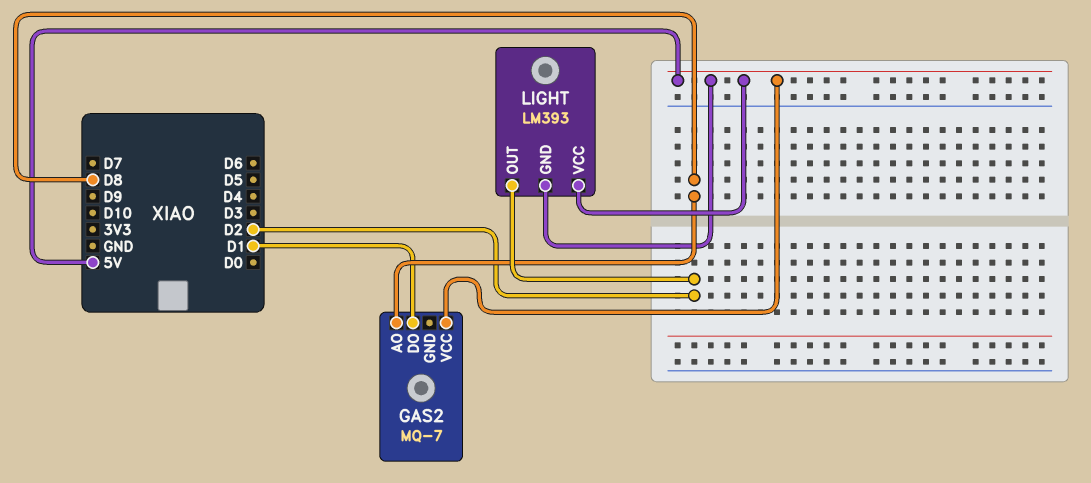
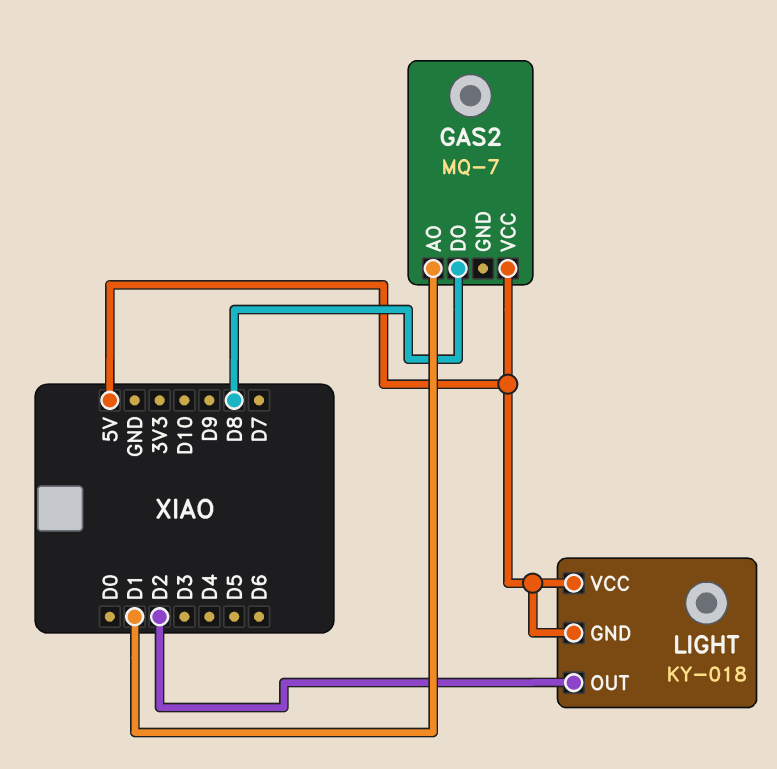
GAS2 pin AO: D8 -> D1
GAS2 pin DO: D1 -> D8
LIGHT: LM393 -> KY-018

